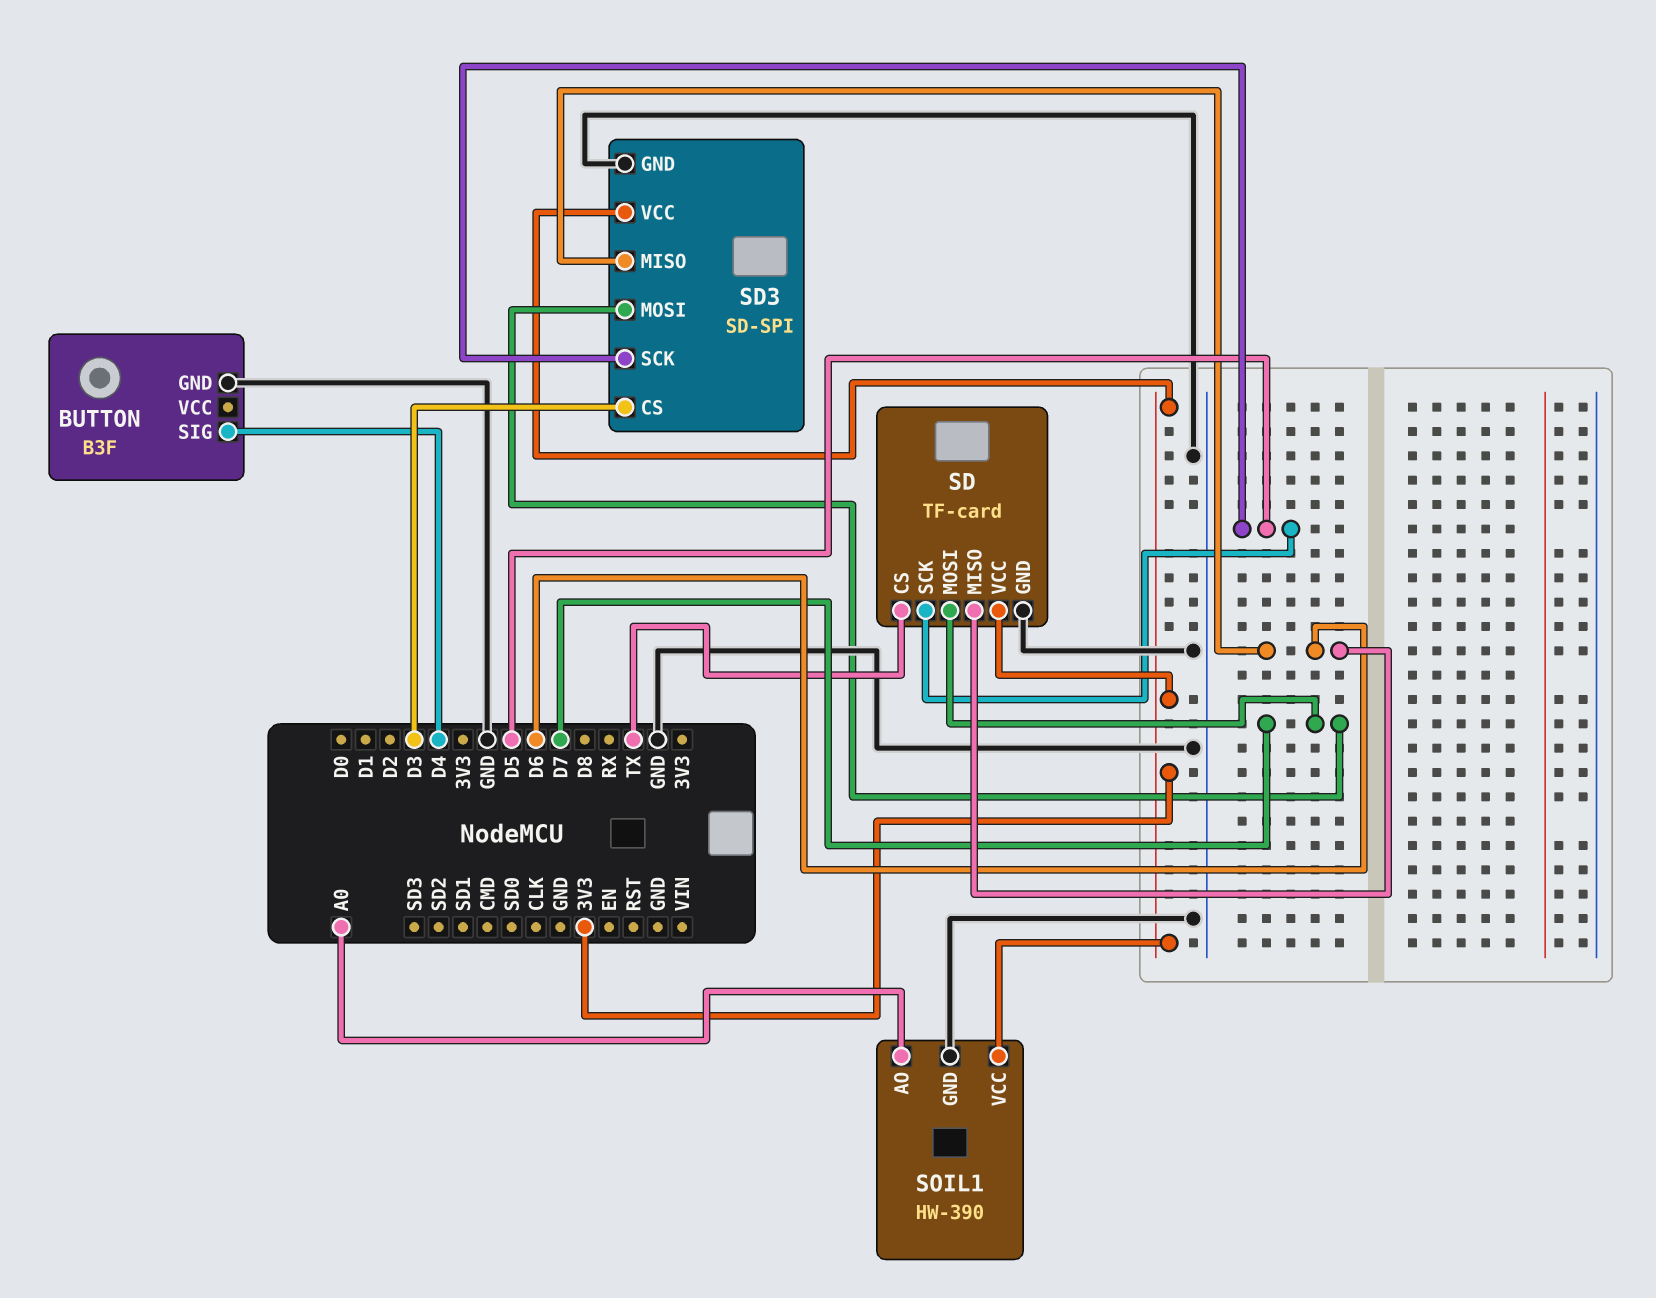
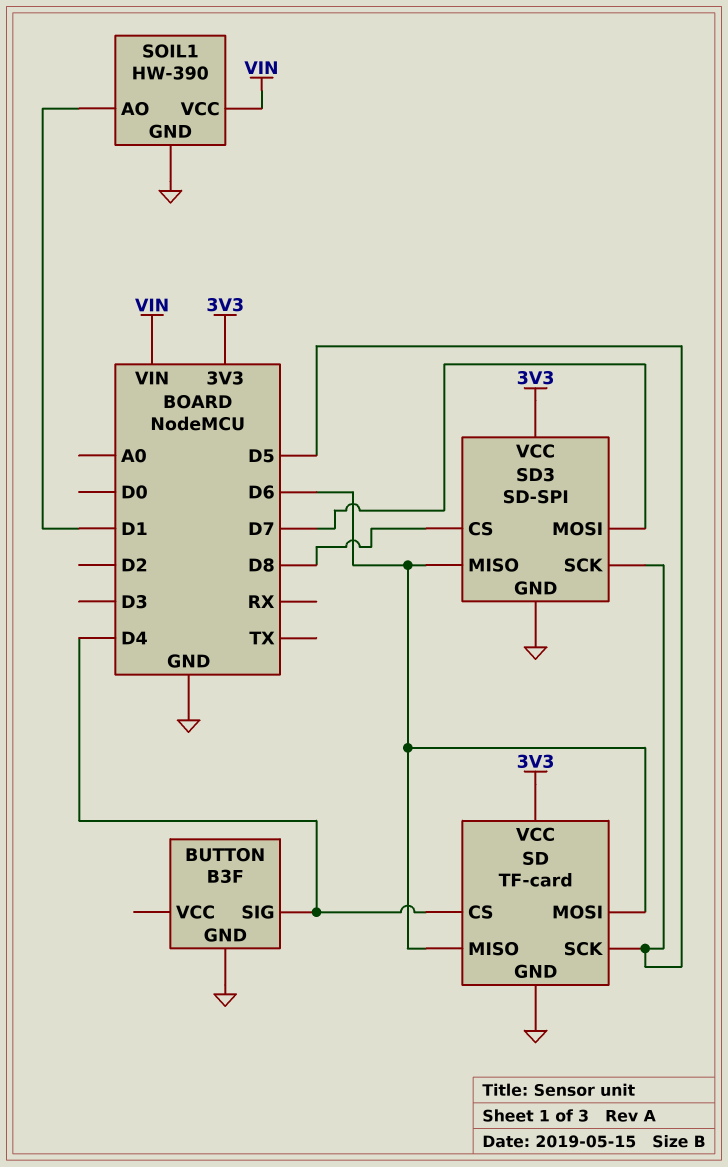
SD pin CS: TX -> D4
SD pin MOSI: D7 -> D6
SD3 pin CS: D3 -> D8
SOIL1 pin AO: A0 -> D1
SOIL1 pin VCC: 3V3 -> VIN

